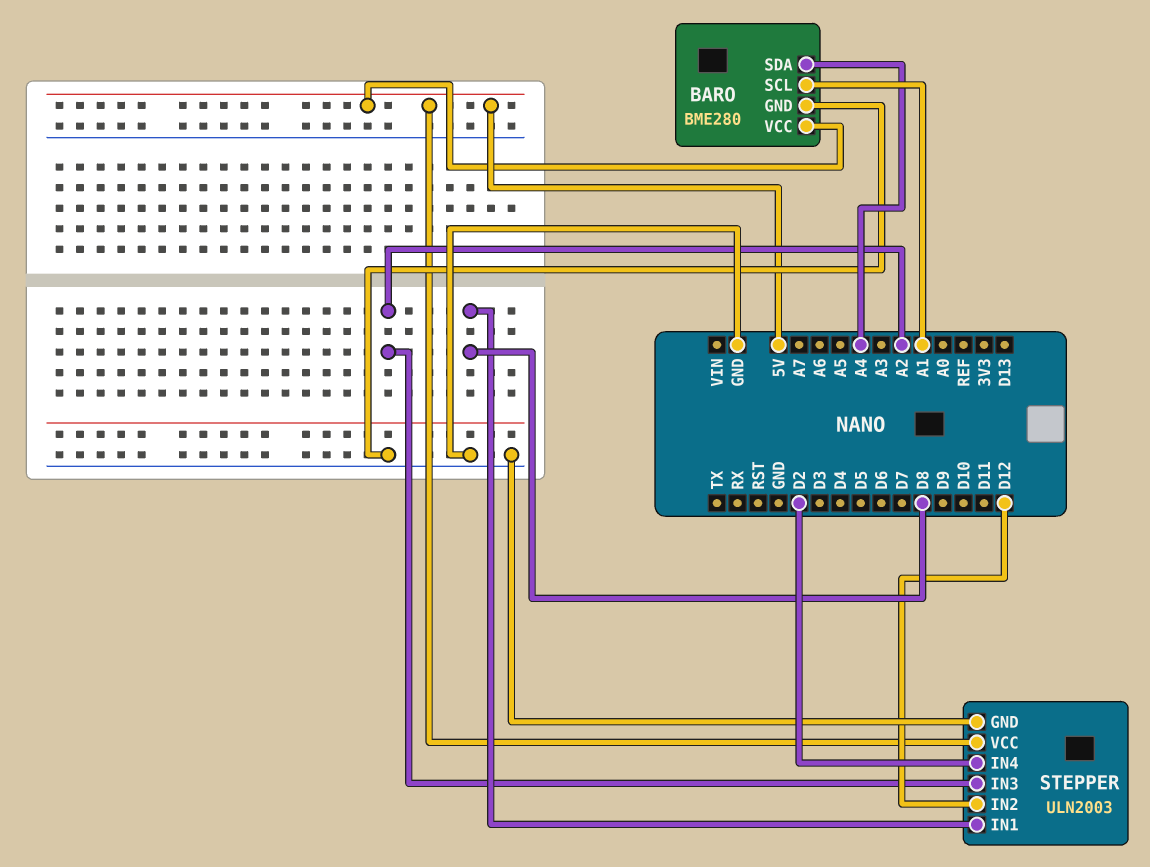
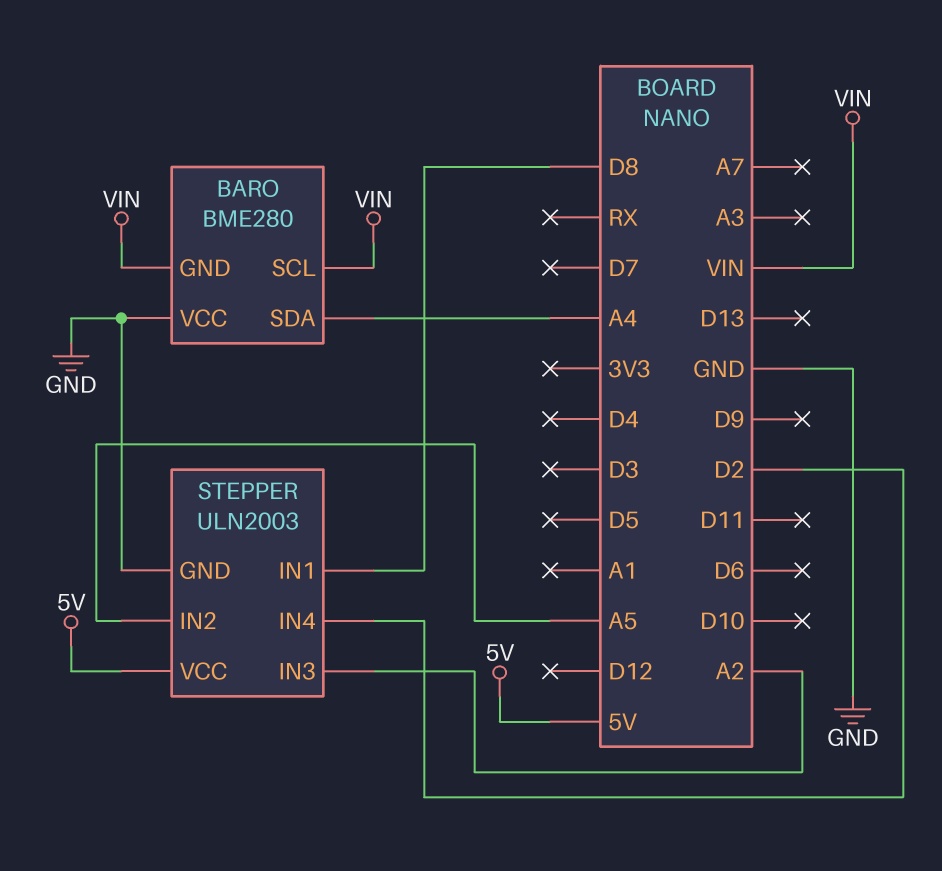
BARO pin GND: GND -> VIN
BARO pin SCL: A1 -> VIN
BARO pin VCC: 5V -> GND
STEPPER pin IN2: D12 -> A5

